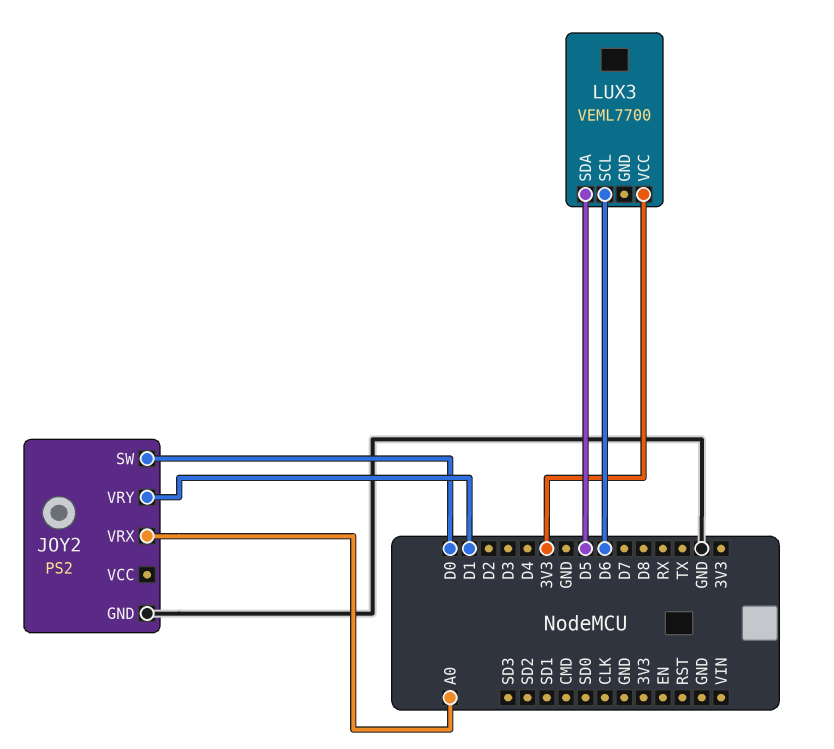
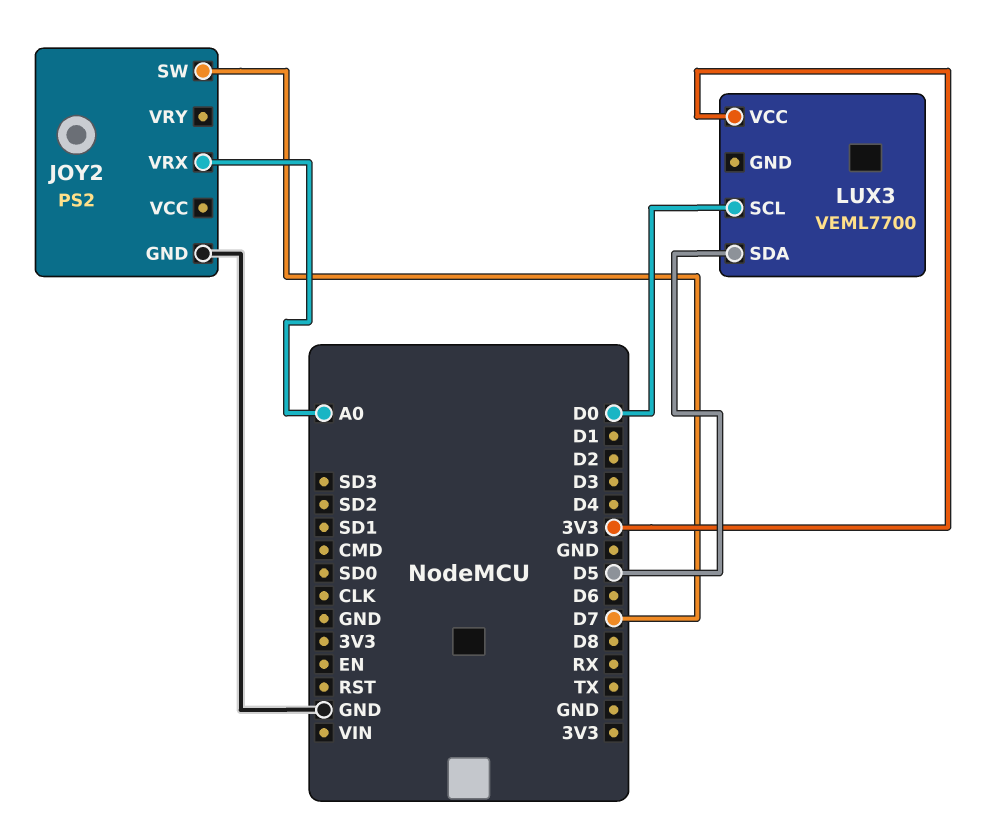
JOY2 pin SW: D0 -> D7
JOY2 pin VRY: D1 -> none
LUX3 pin SCL: D6 -> D0

